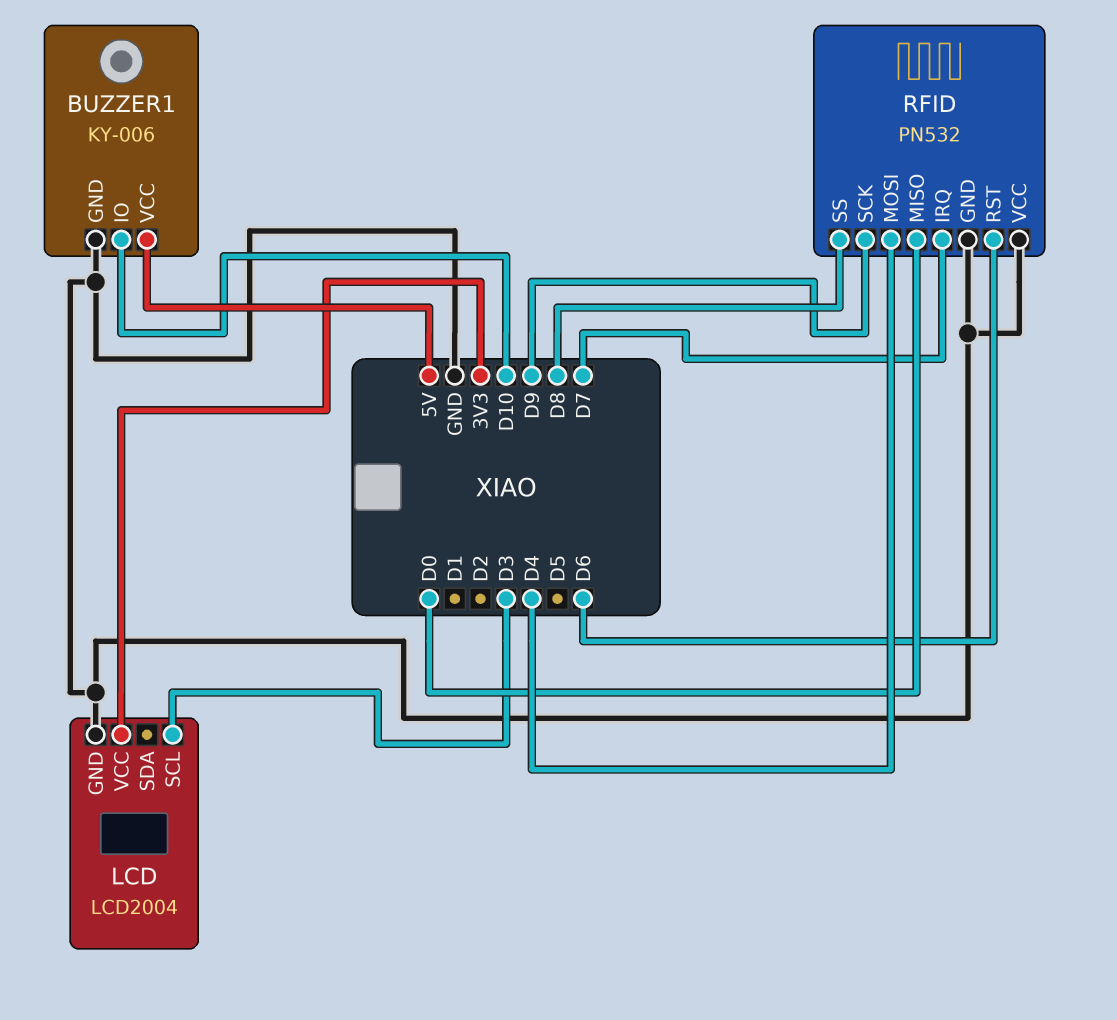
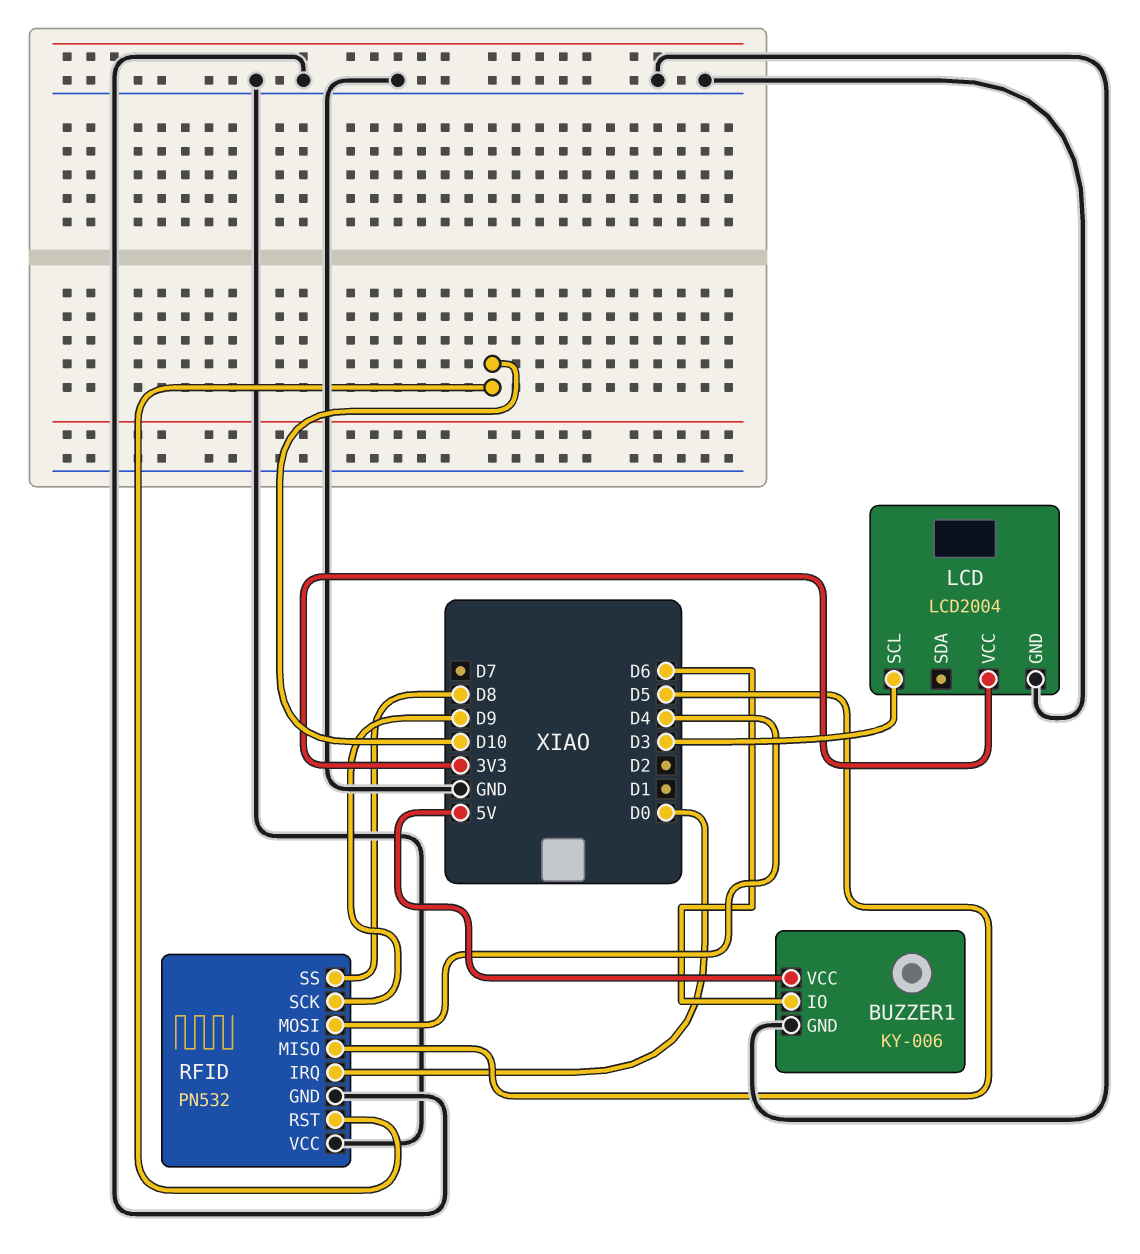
BUZZER1 pin IO: D10 -> D6
RFID pin IRQ: D7 -> D0
RFID pin MISO: D0 -> D5
RFID pin RST: D6 -> D10

